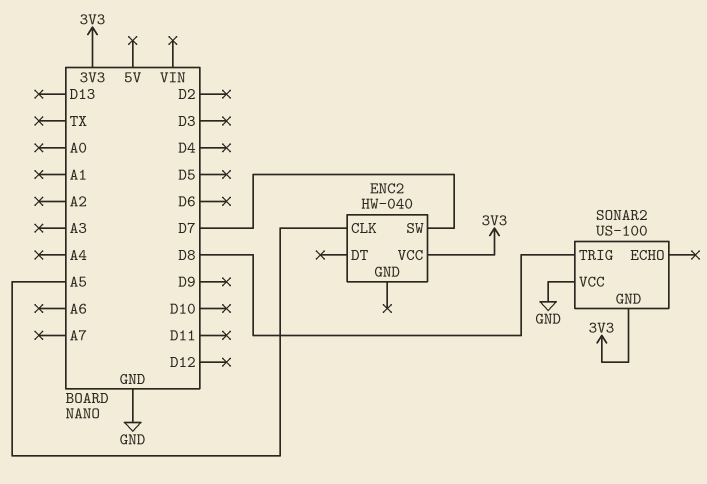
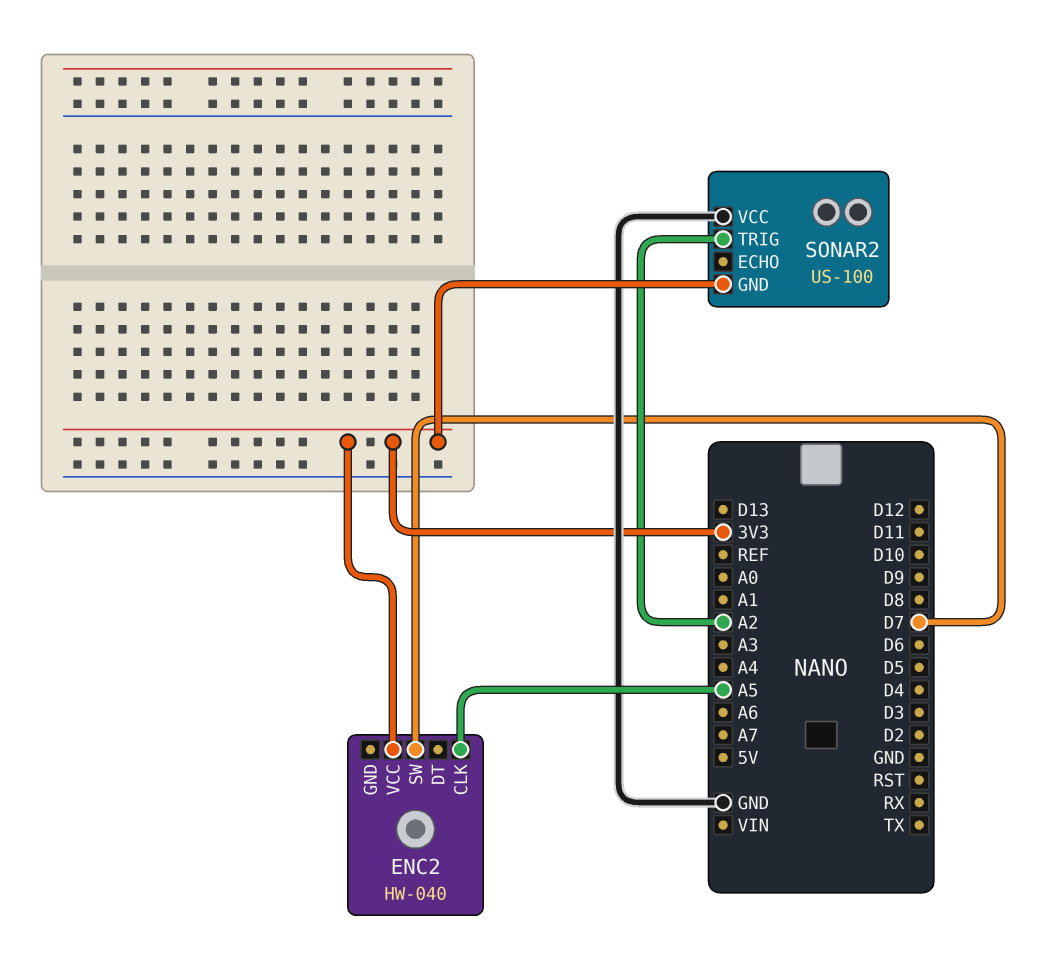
SONAR2 pin TRIG: D8 -> A2

